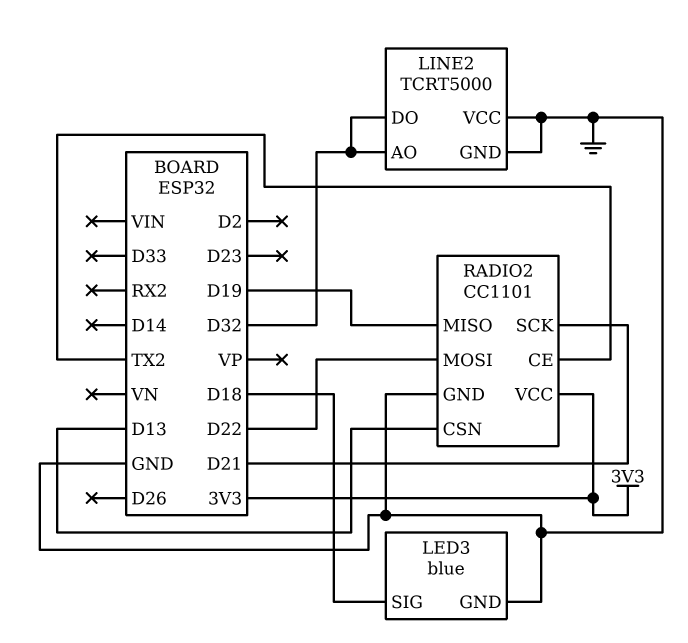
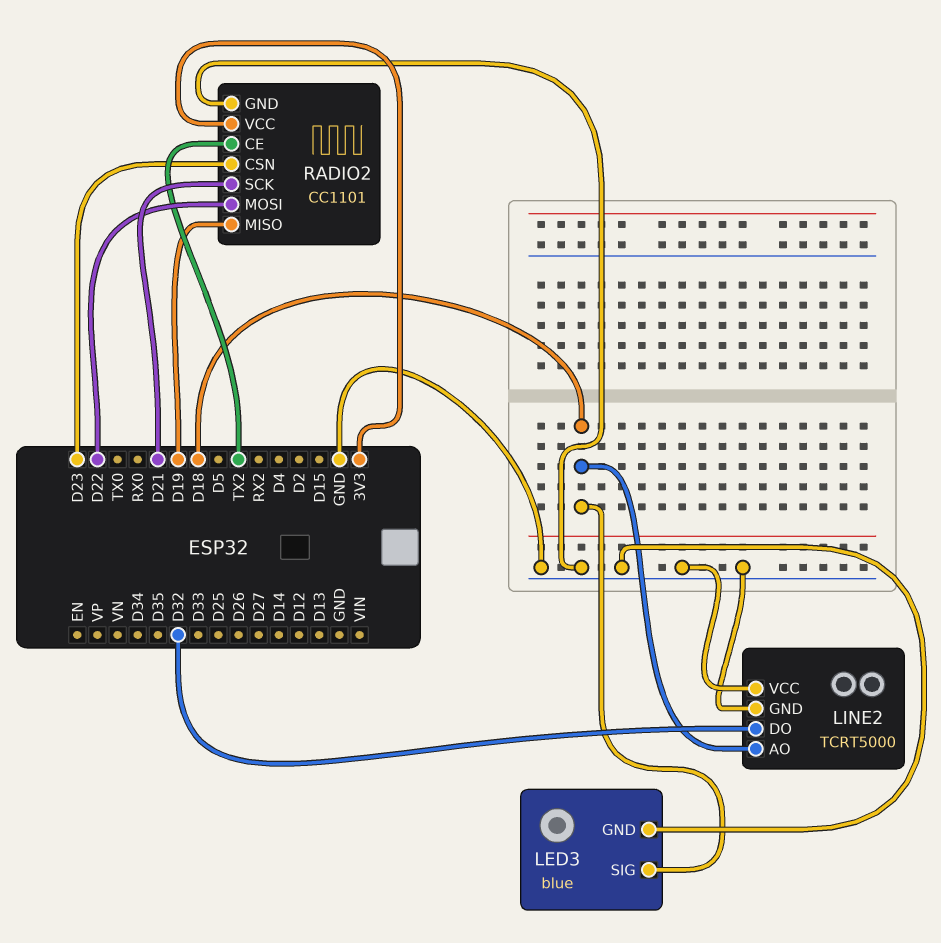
LINE2 pin AO: D32 -> D18
RADIO2 pin CSN: D13 -> D23

